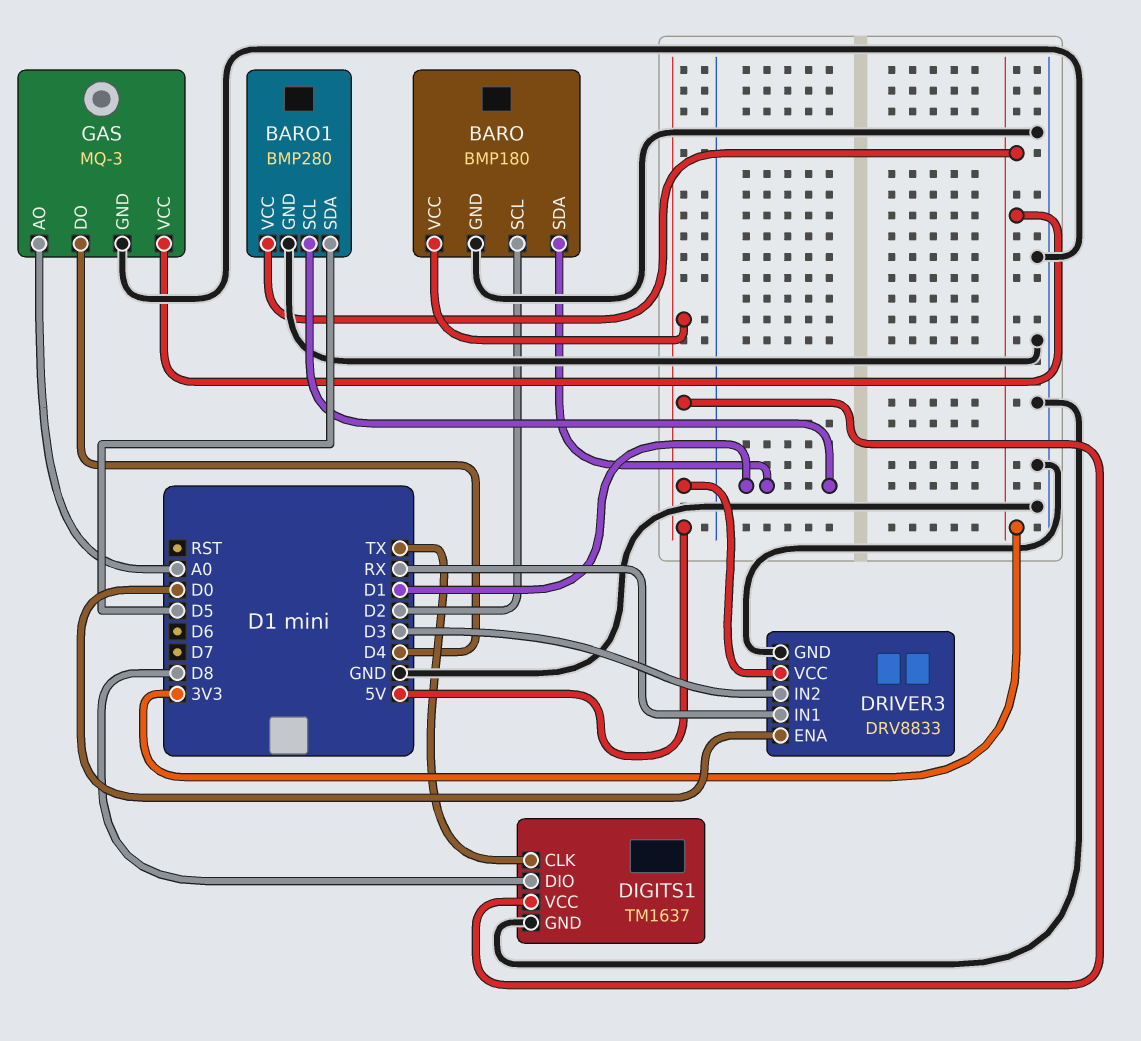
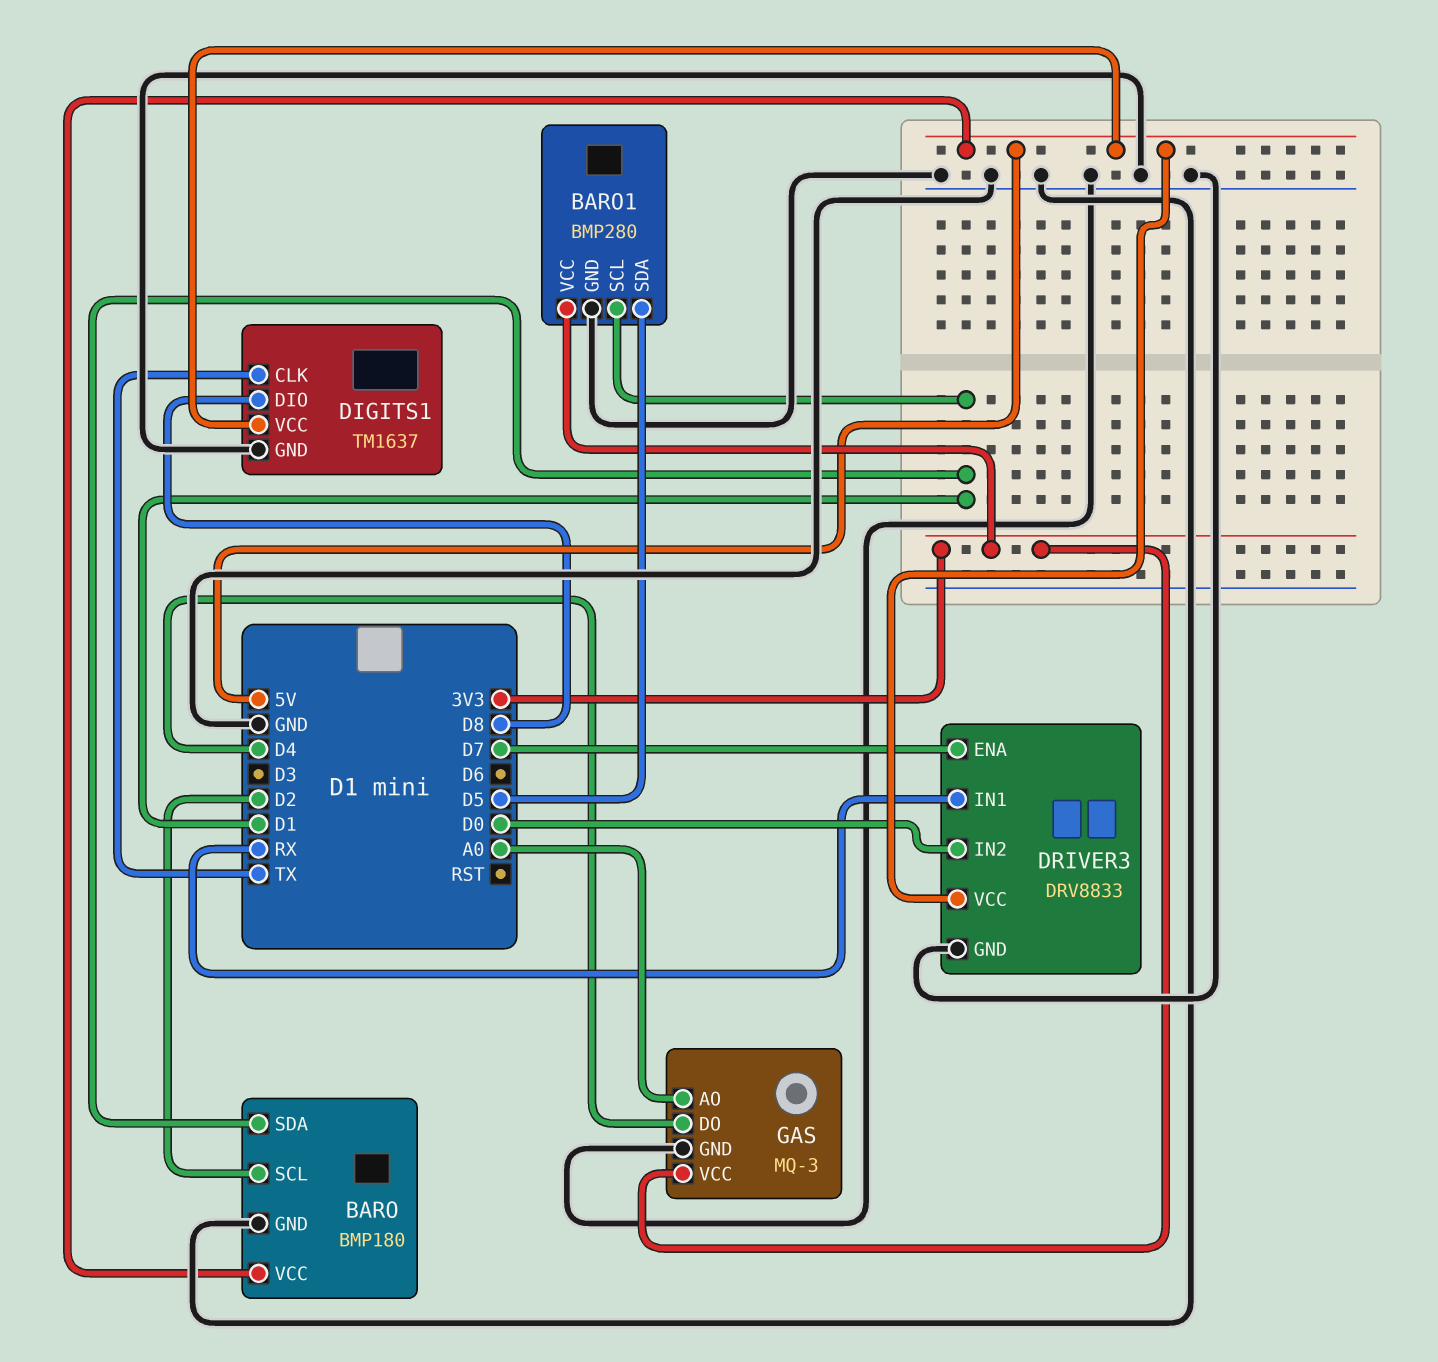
DRIVER3 pin ENA: D0 -> D7
DRIVER3 pin IN2: D3 -> D0

